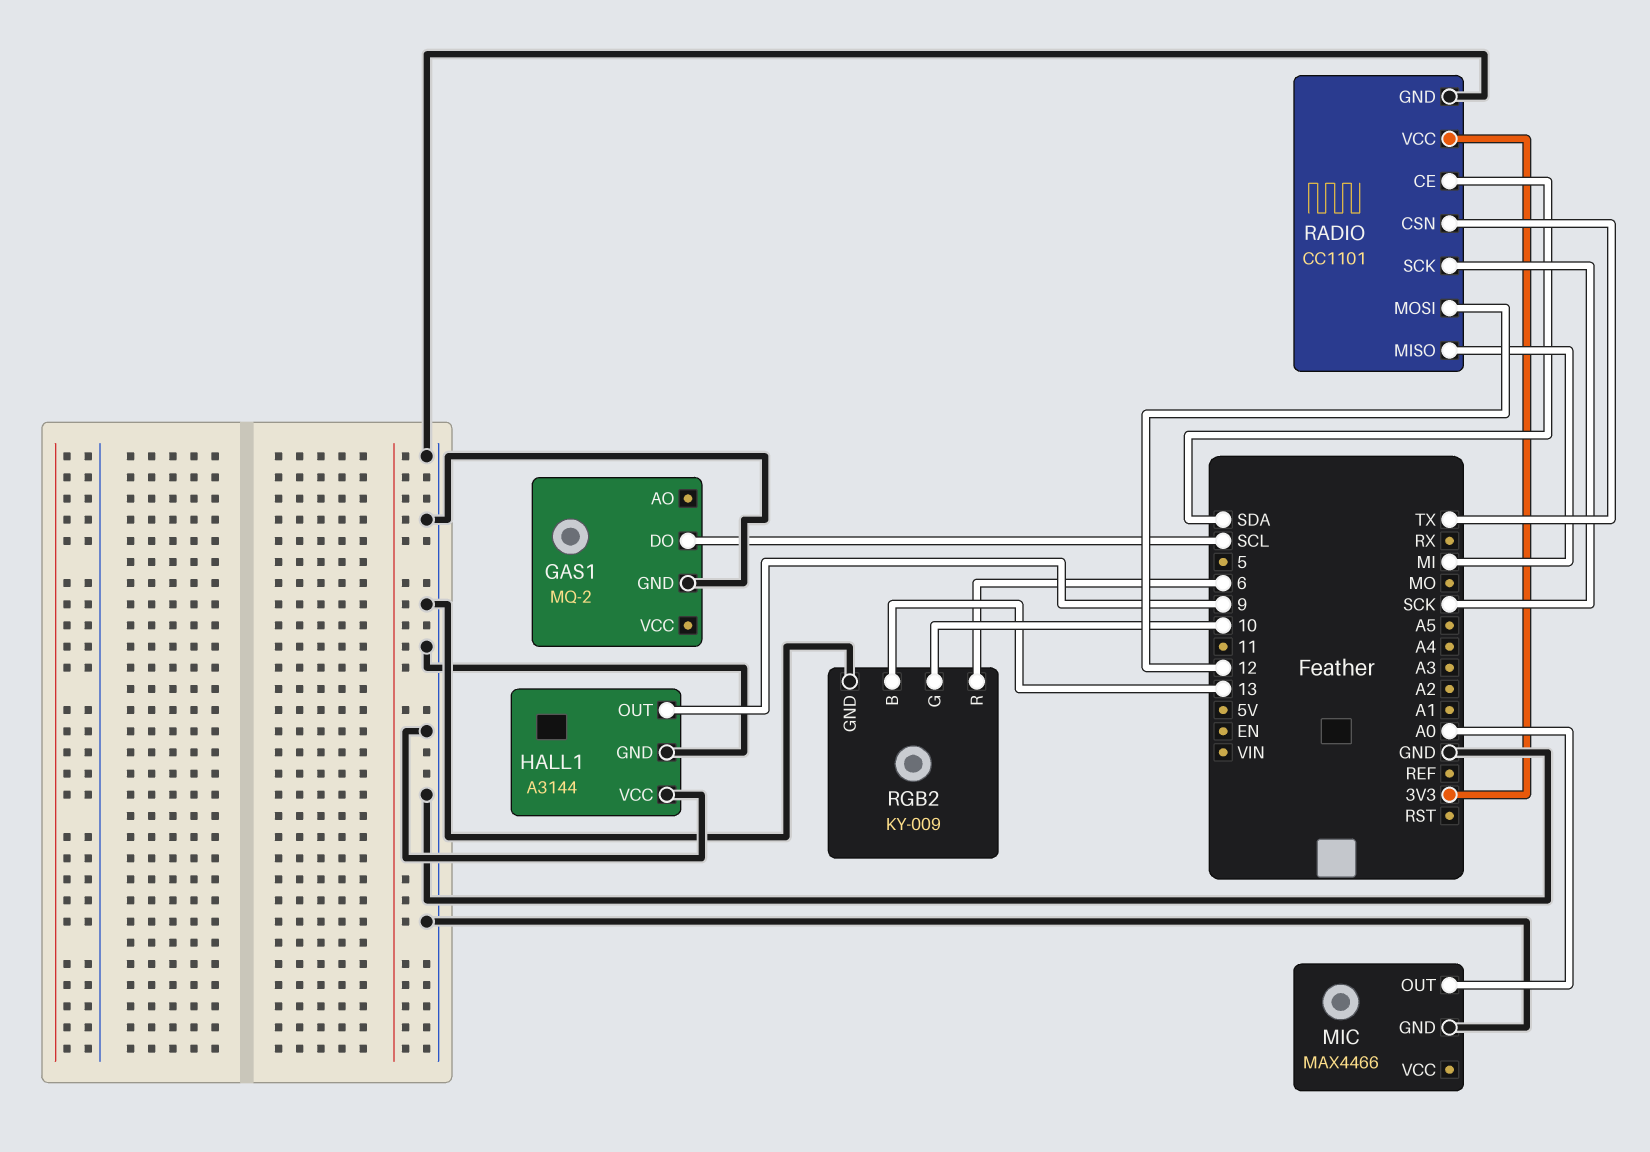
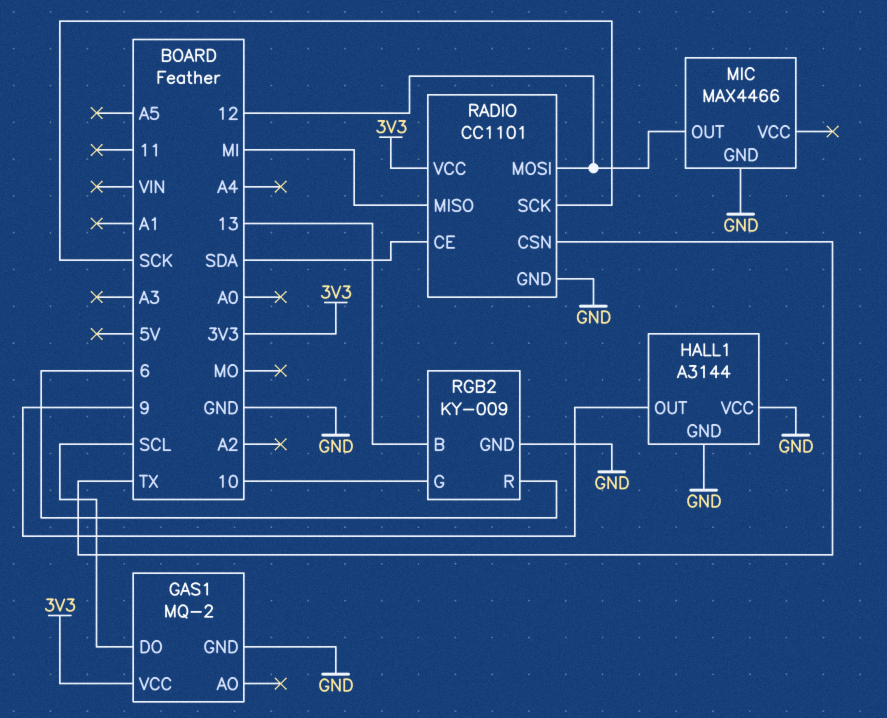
GAS1 pin VCC: none -> 3V3
MIC pin OUT: A0 -> 12

